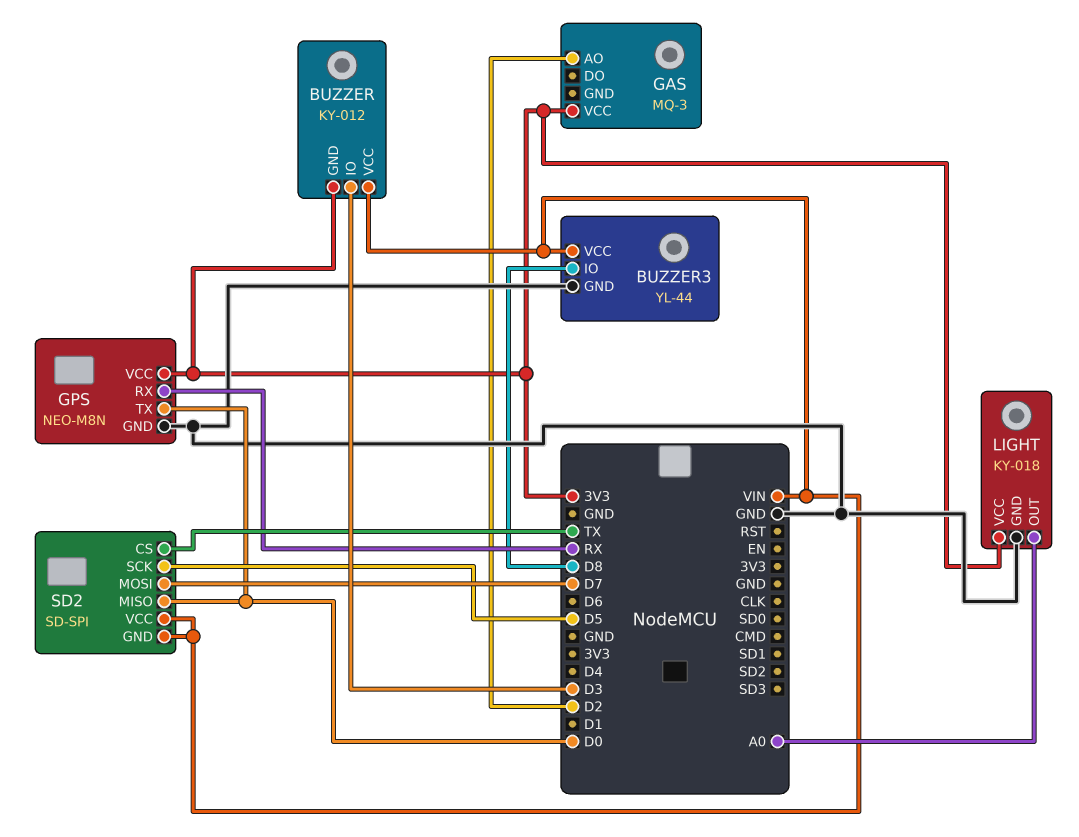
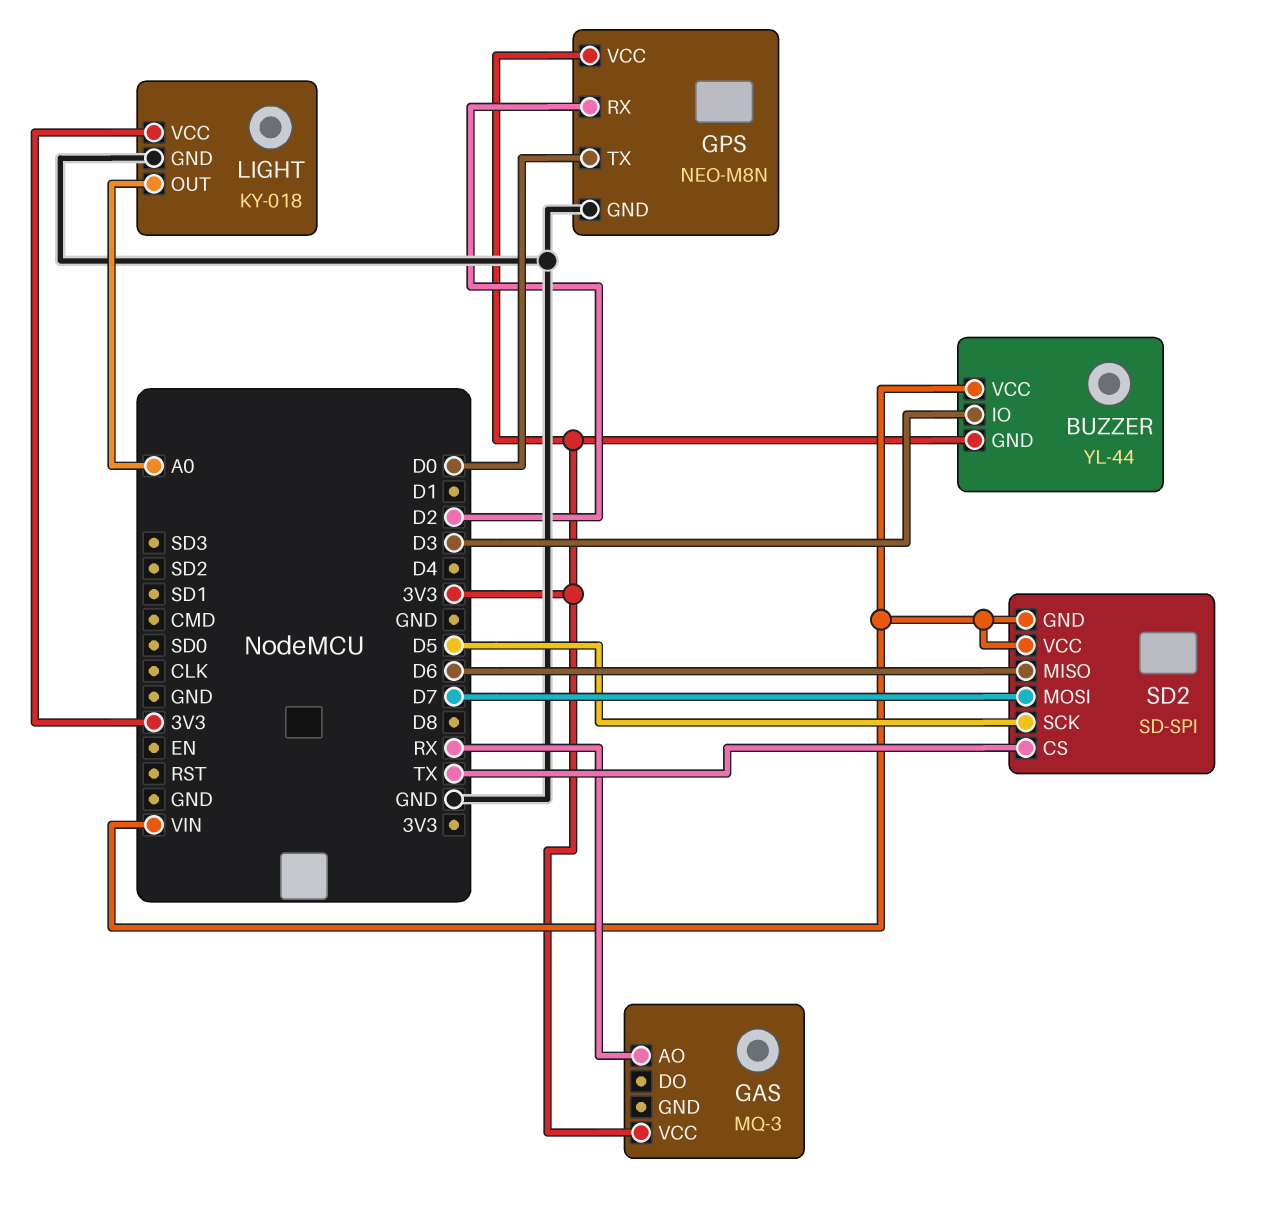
BUZZER: KY-012 -> YL-44
BUZZER3: YL-44 -> none
BUZZER3 pin GND: GND -> none
BUZZER3 pin IO: D8 -> none
BUZZER3 pin VCC: VIN -> none
GAS pin AO: D2 -> RX
GPS pin RX: RX -> D2
SD2 pin MISO: D0 -> D6

